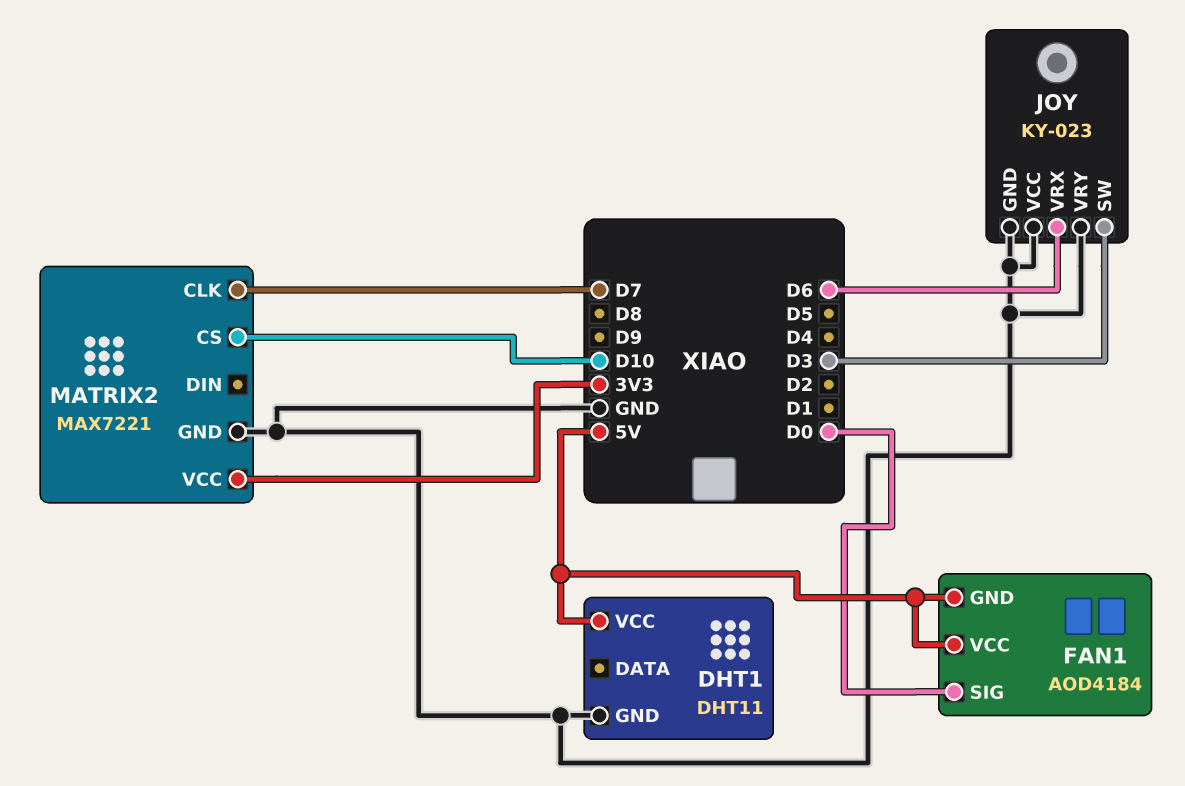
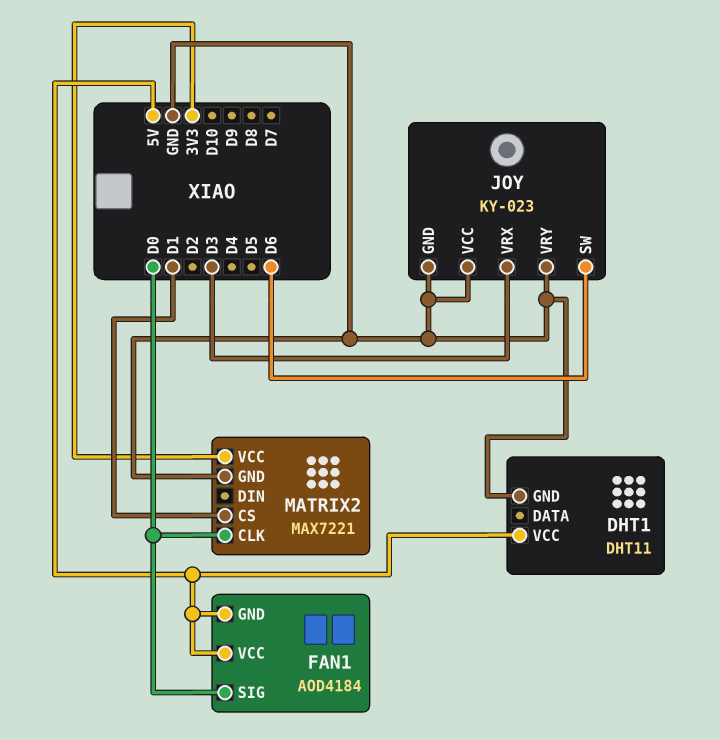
JOY pin SW: D3 -> D6
JOY pin VRX: D6 -> D3
MATRIX2 pin CLK: D7 -> D0
MATRIX2 pin CS: D10 -> D1

